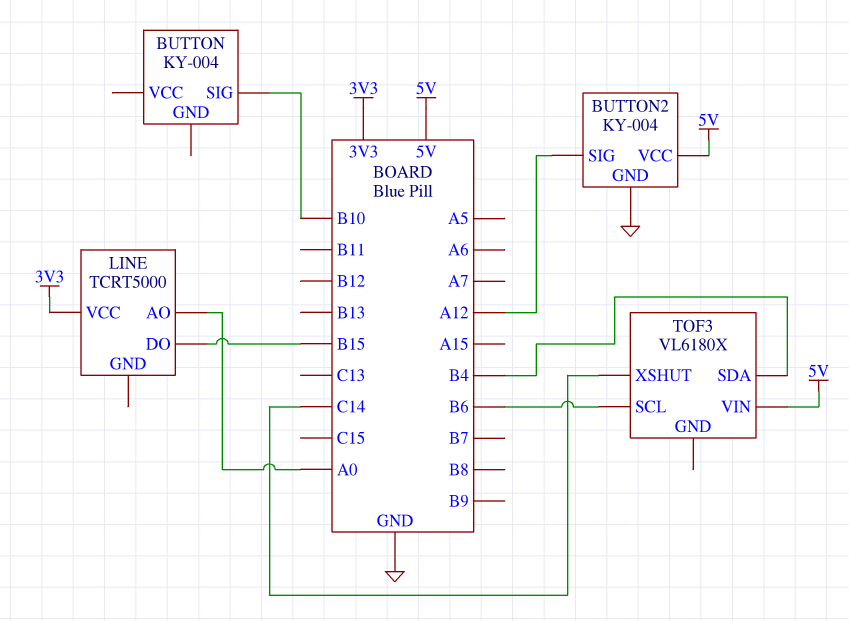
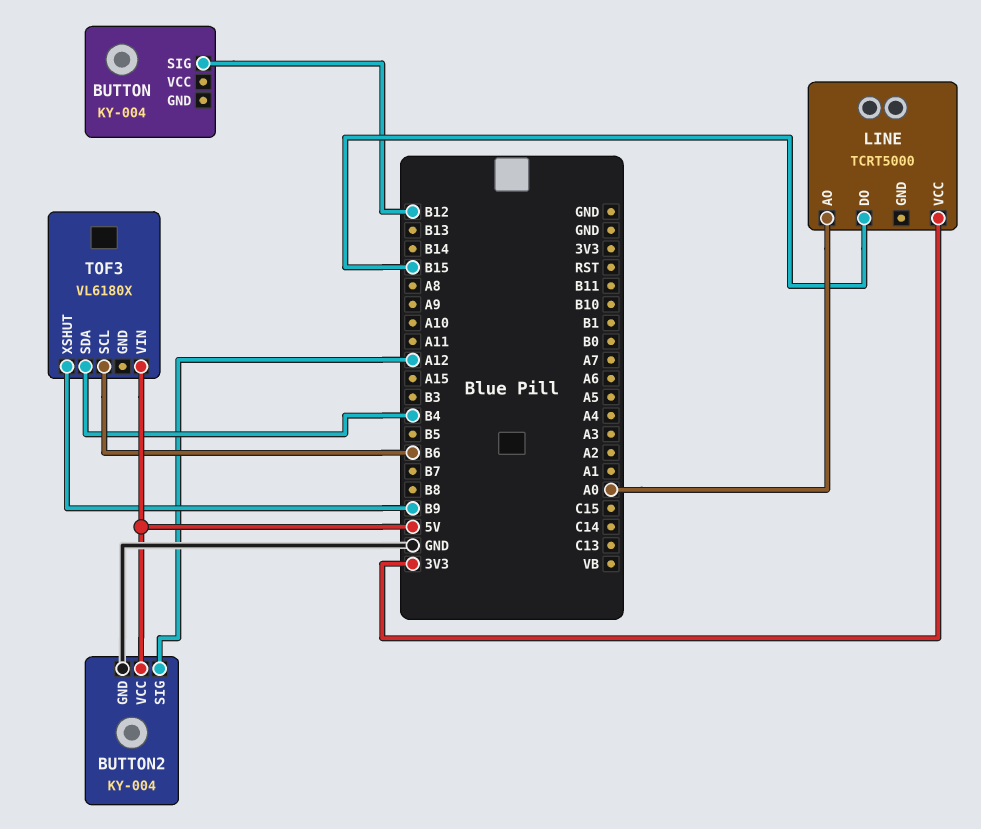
BUTTON pin SIG: B10 -> B12
TOF3 pin XSHUT: C14 -> B9

